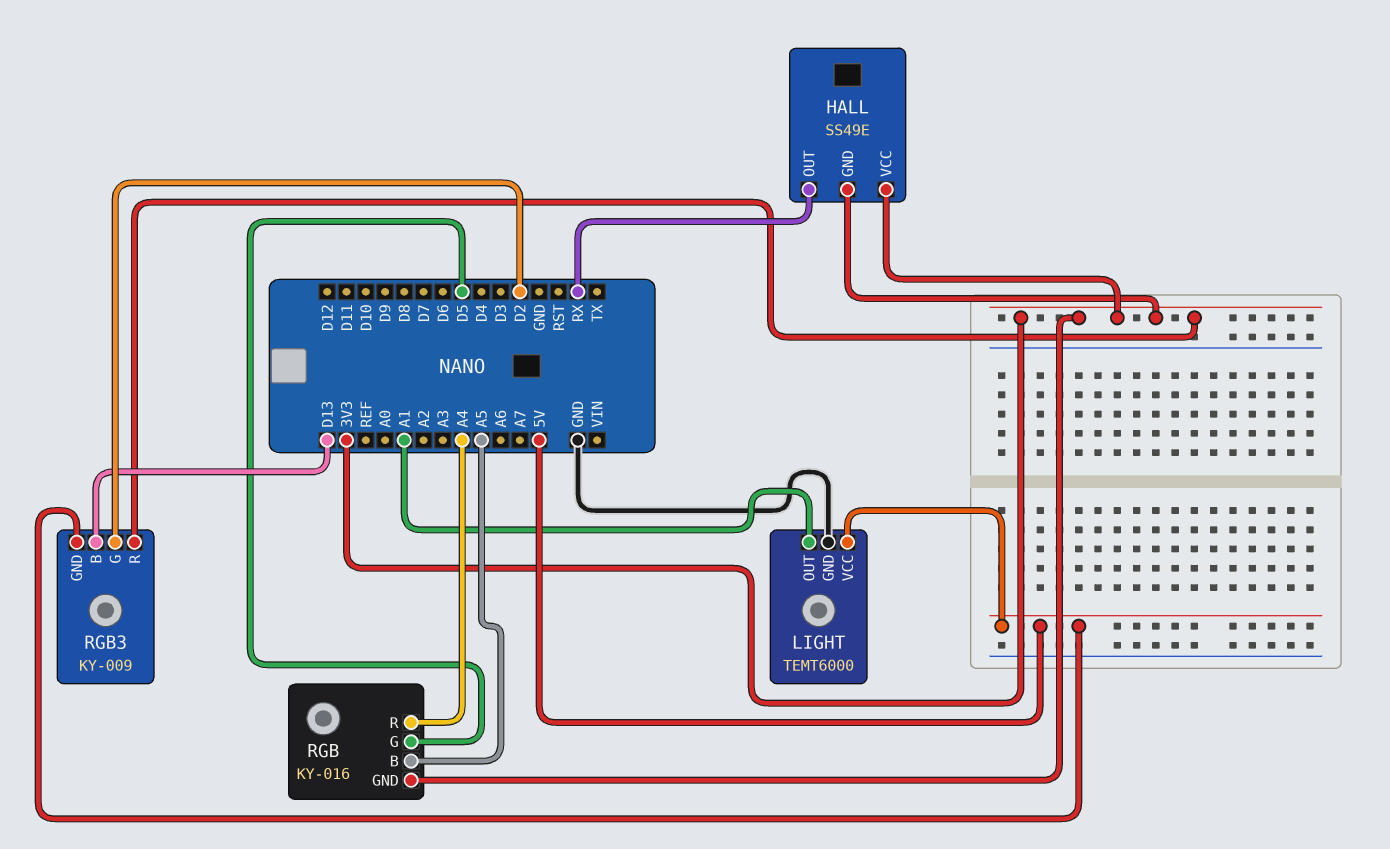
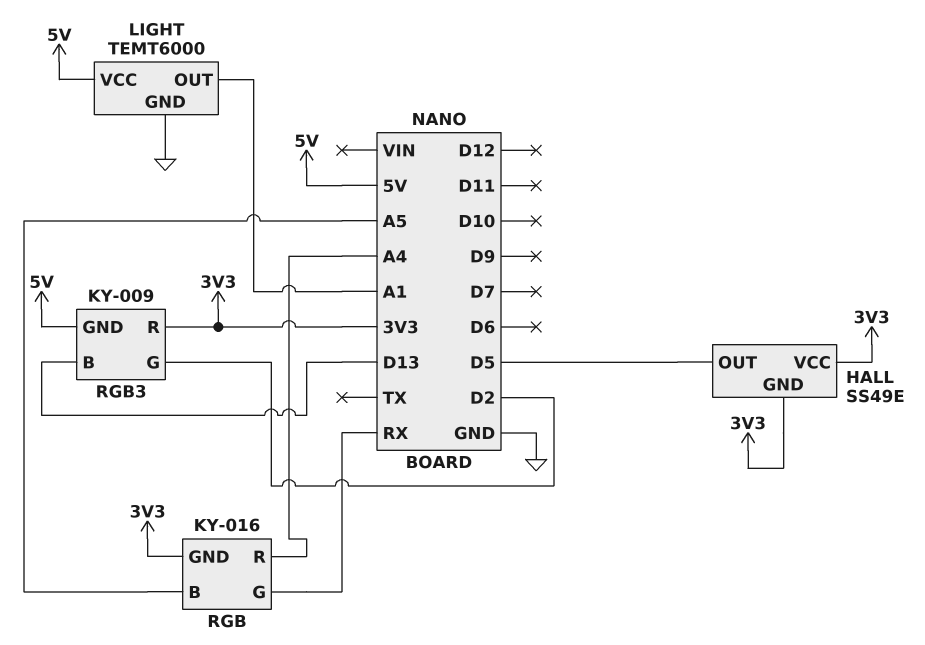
HALL pin OUT: RX -> D5
RGB pin G: D5 -> RX

